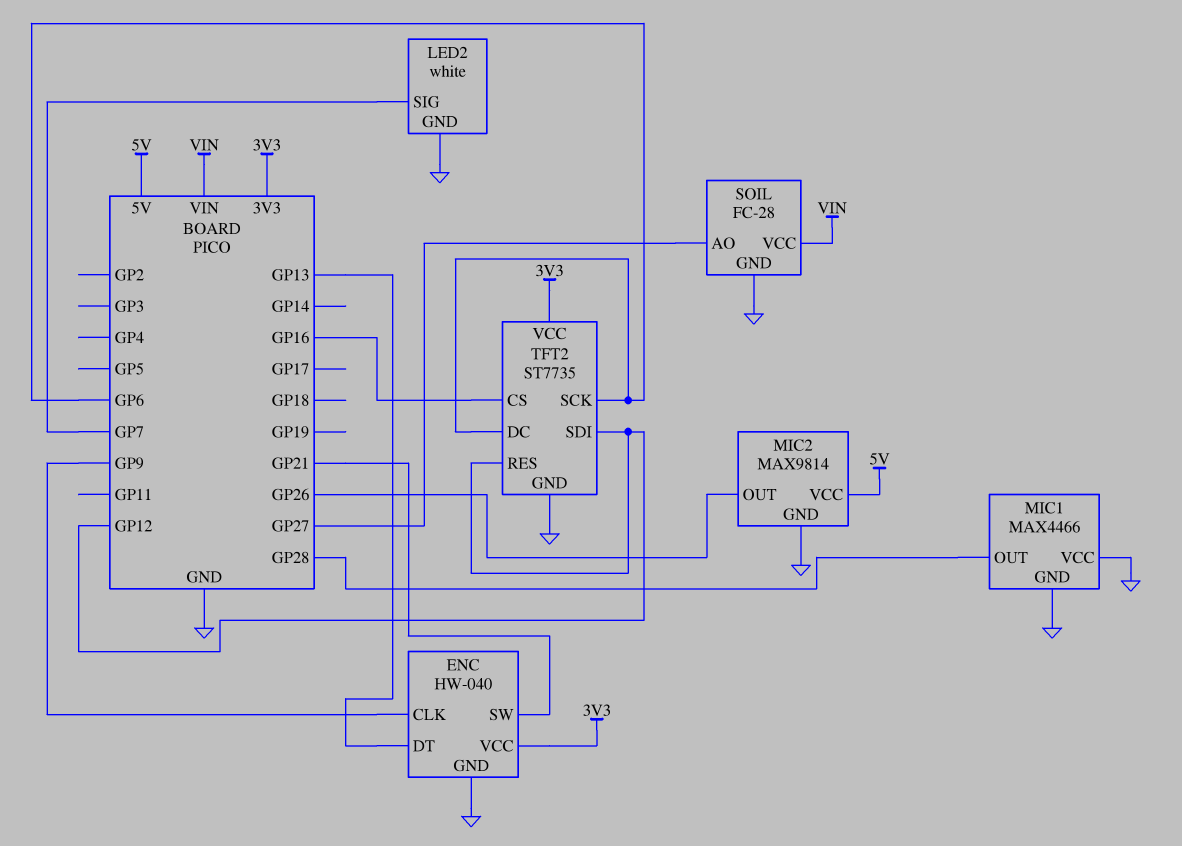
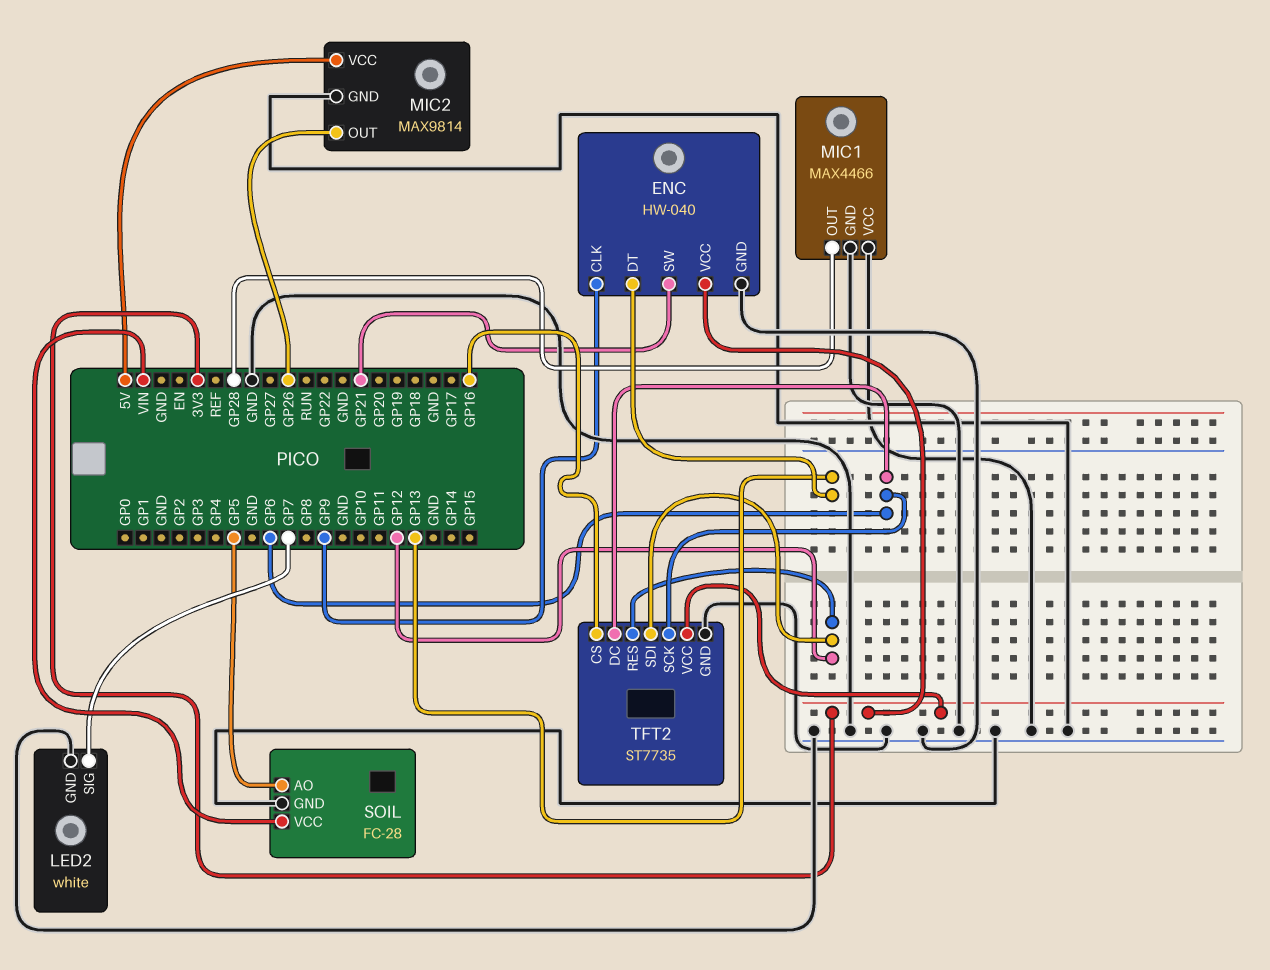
SOIL pin AO: GP27 -> GP5

